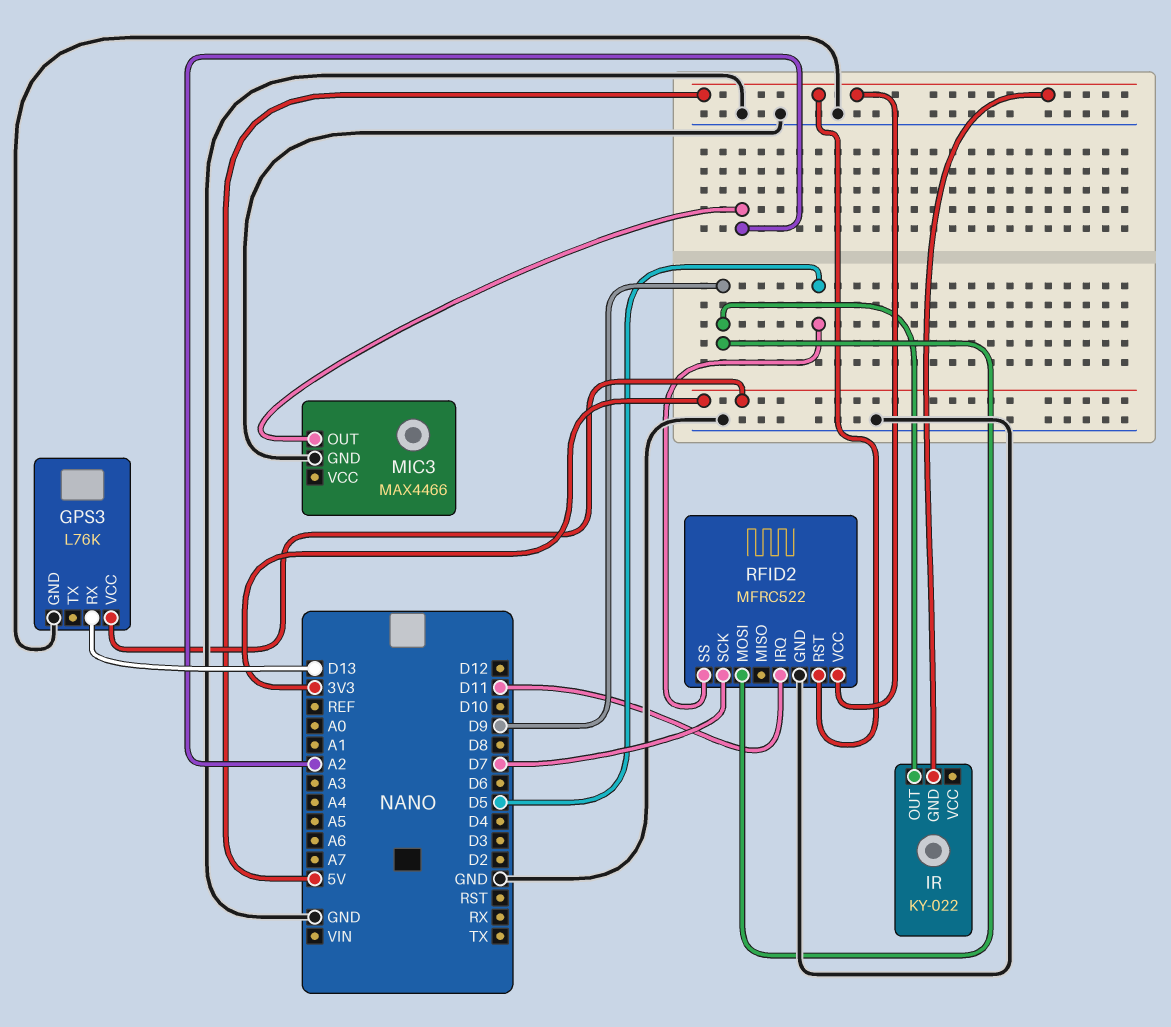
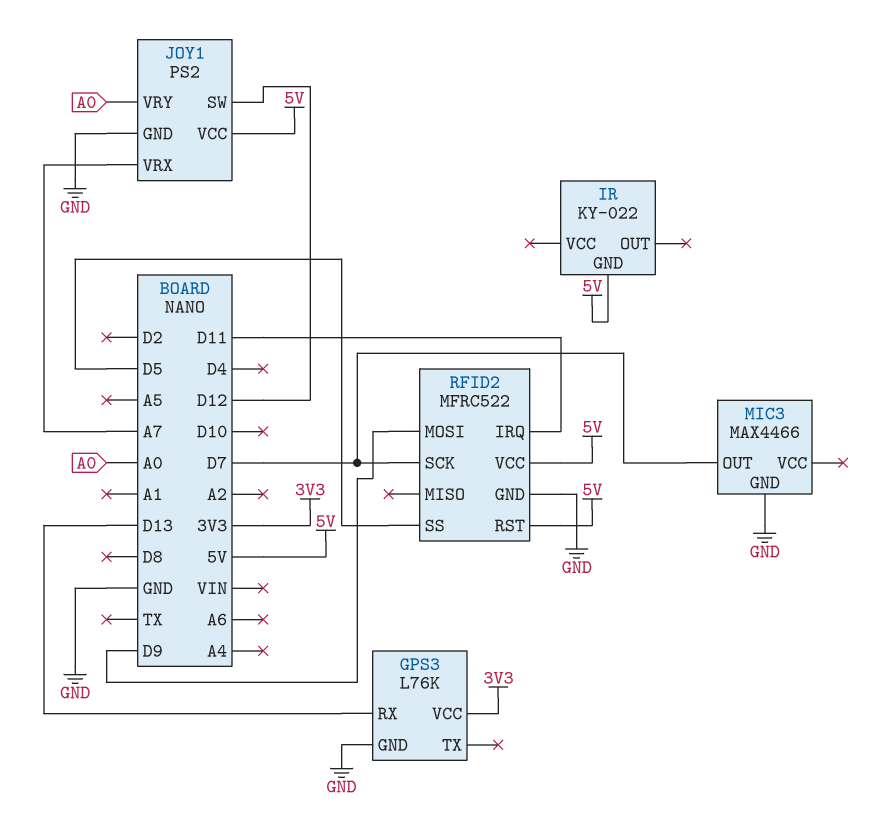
IR pin OUT: D9 -> none
JOY1: none -> PS2
JOY1 pin GND: none -> GND
JOY1 pin SW: none -> D12
JOY1 pin VCC: none -> 5V
JOY1 pin VRX: none -> A7
JOY1 pin VRY: none -> A0
MIC3 pin OUT: A2 -> D7

